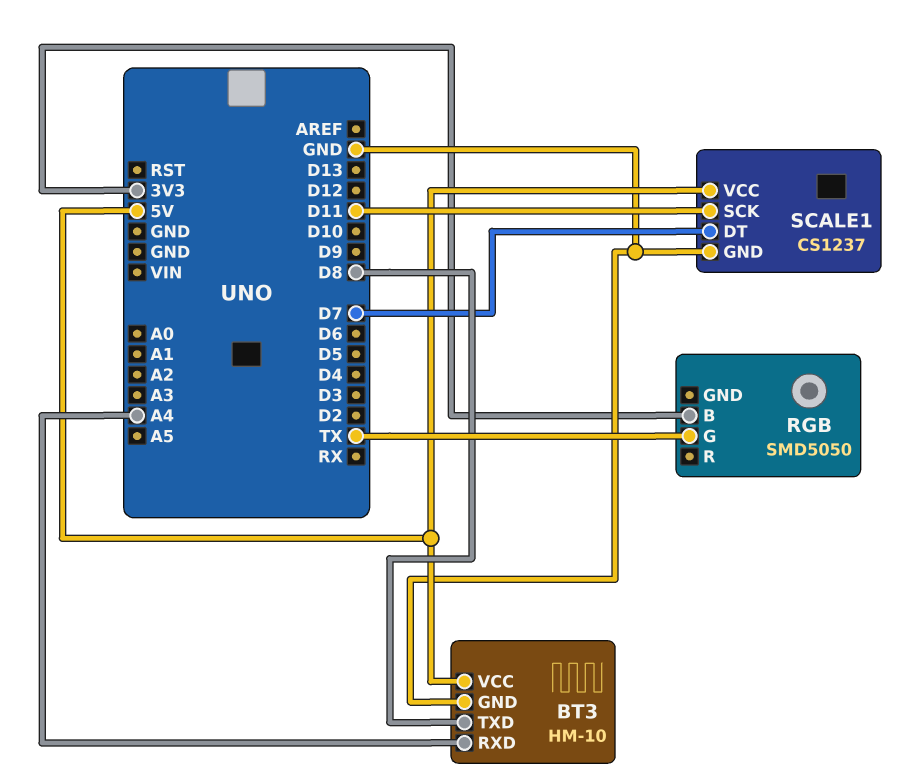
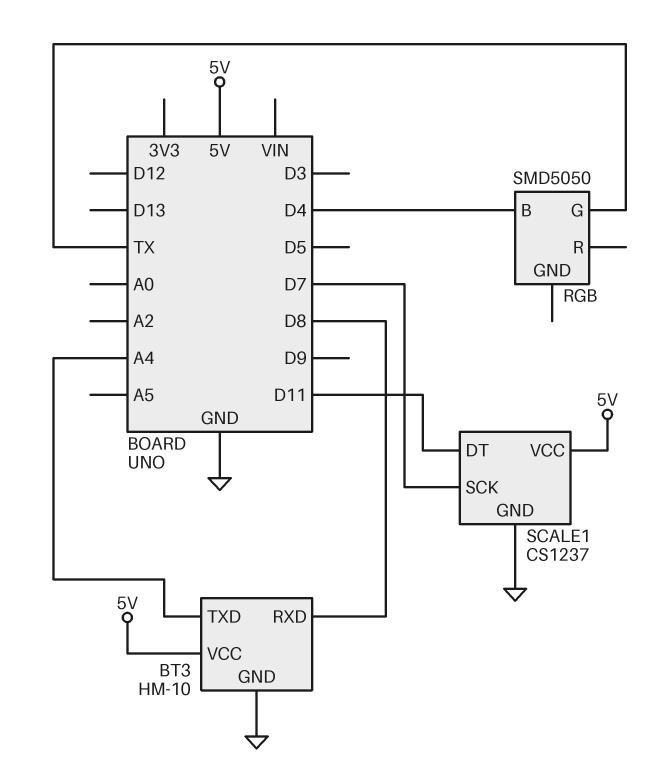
BT3 pin RXD: A4 -> D8
BT3 pin TXD: D8 -> A4
RGB pin B: 3V3 -> D4
SCALE1 pin DT: D7 -> D11
SCALE1 pin SCK: D11 -> D7

